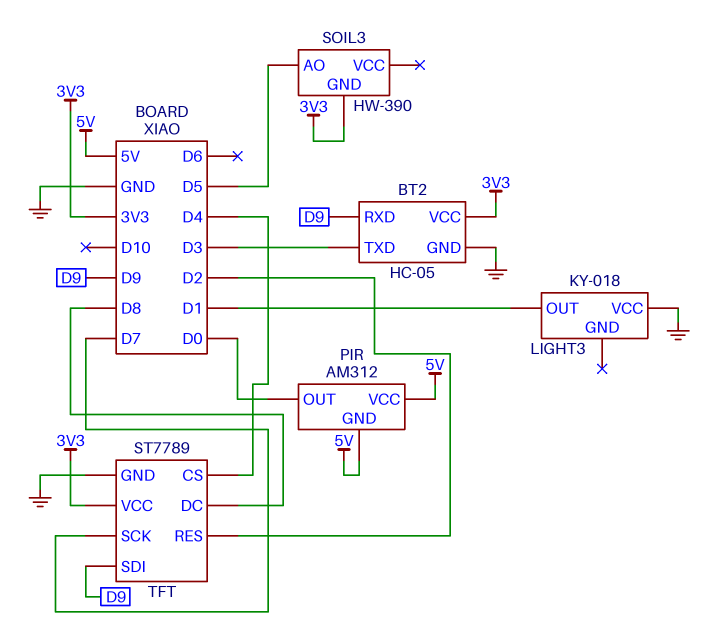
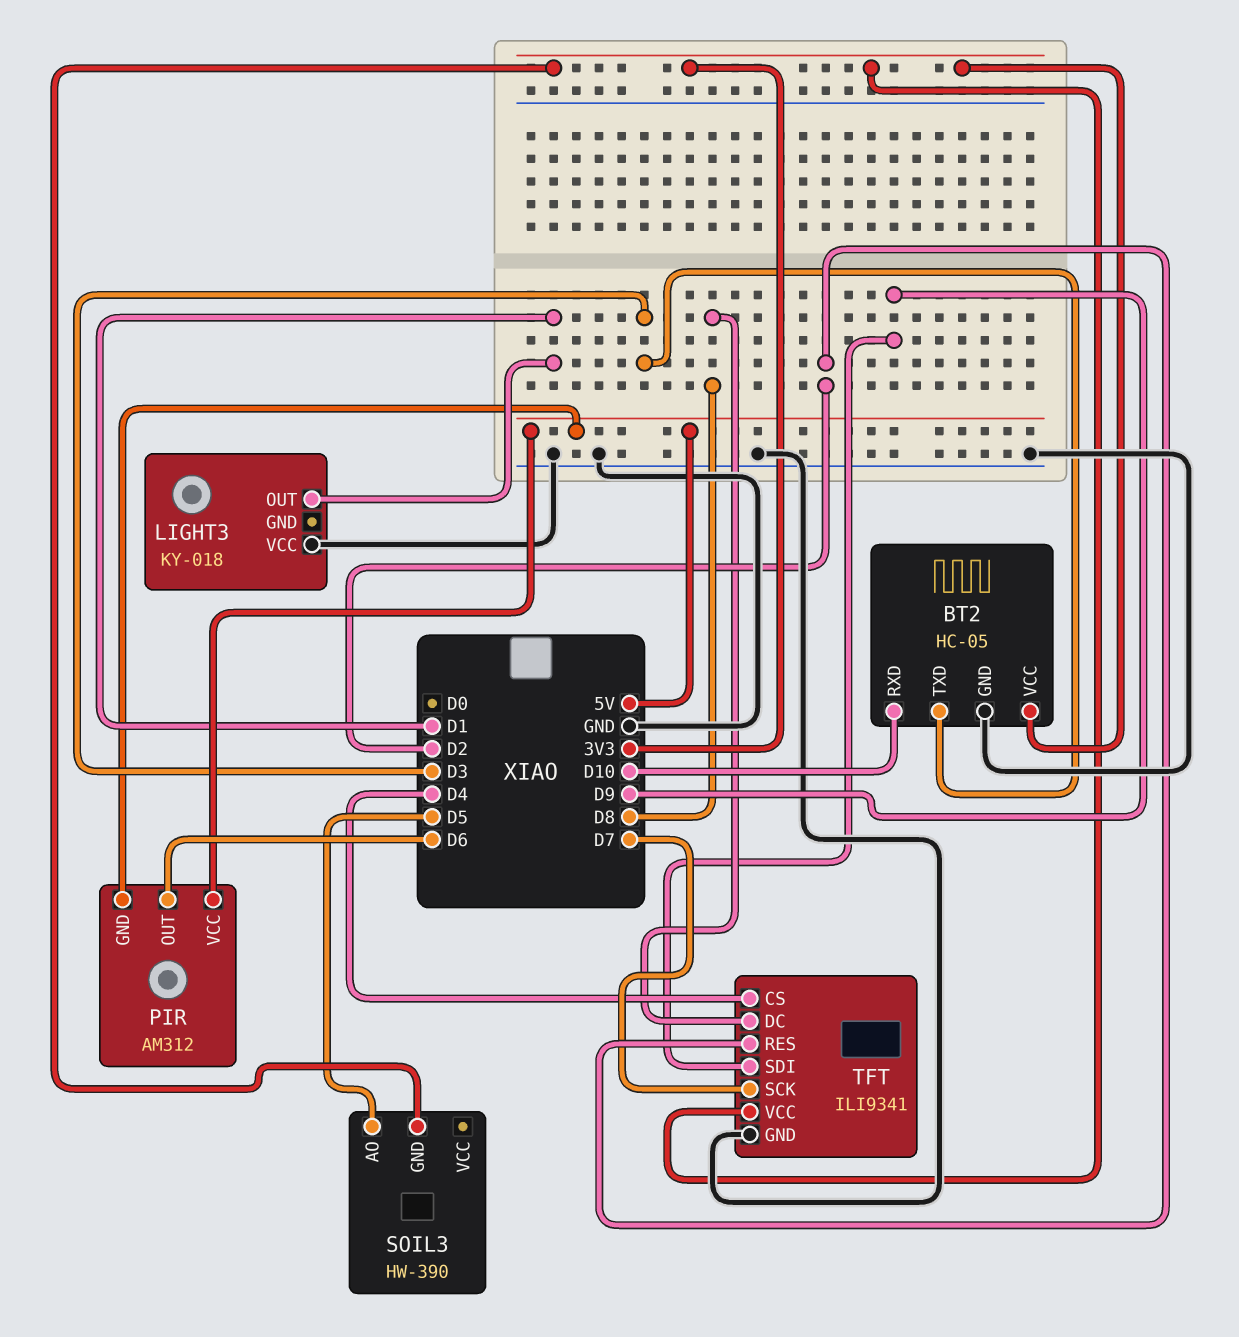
BT2 pin RXD: D9 -> D10
PIR pin OUT: D0 -> D6
TFT: ST7789 -> ILI9341

